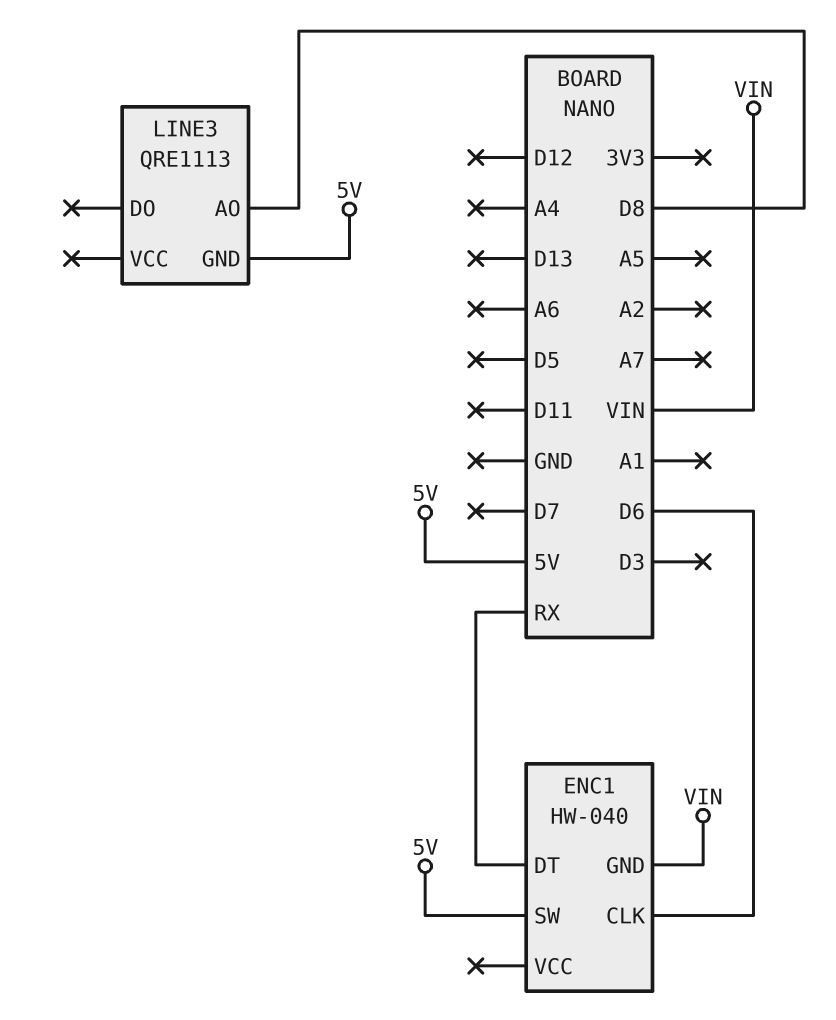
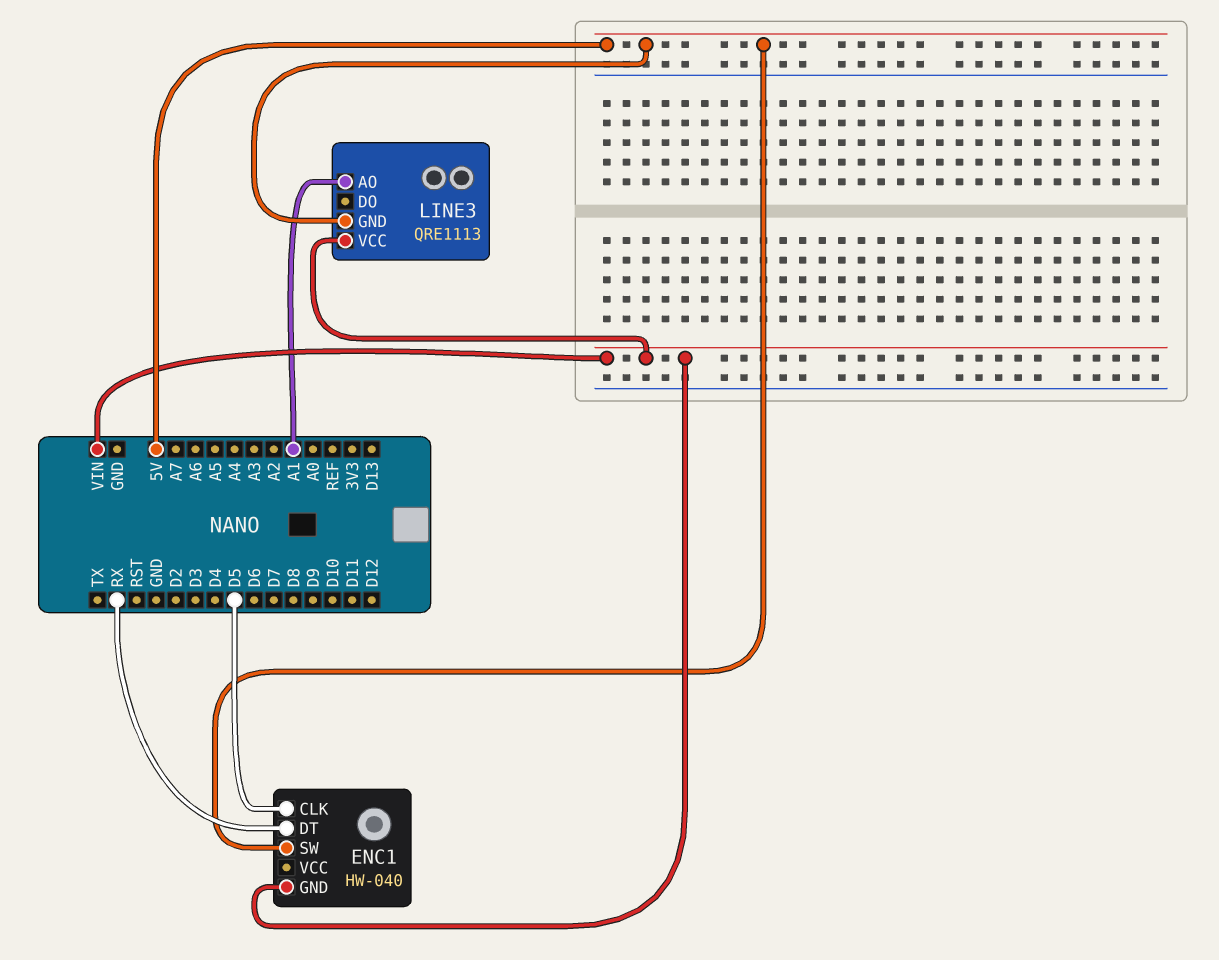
ENC1 pin CLK: D6 -> D5
LINE3 pin AO: D8 -> A1
LINE3 pin VCC: none -> VIN

